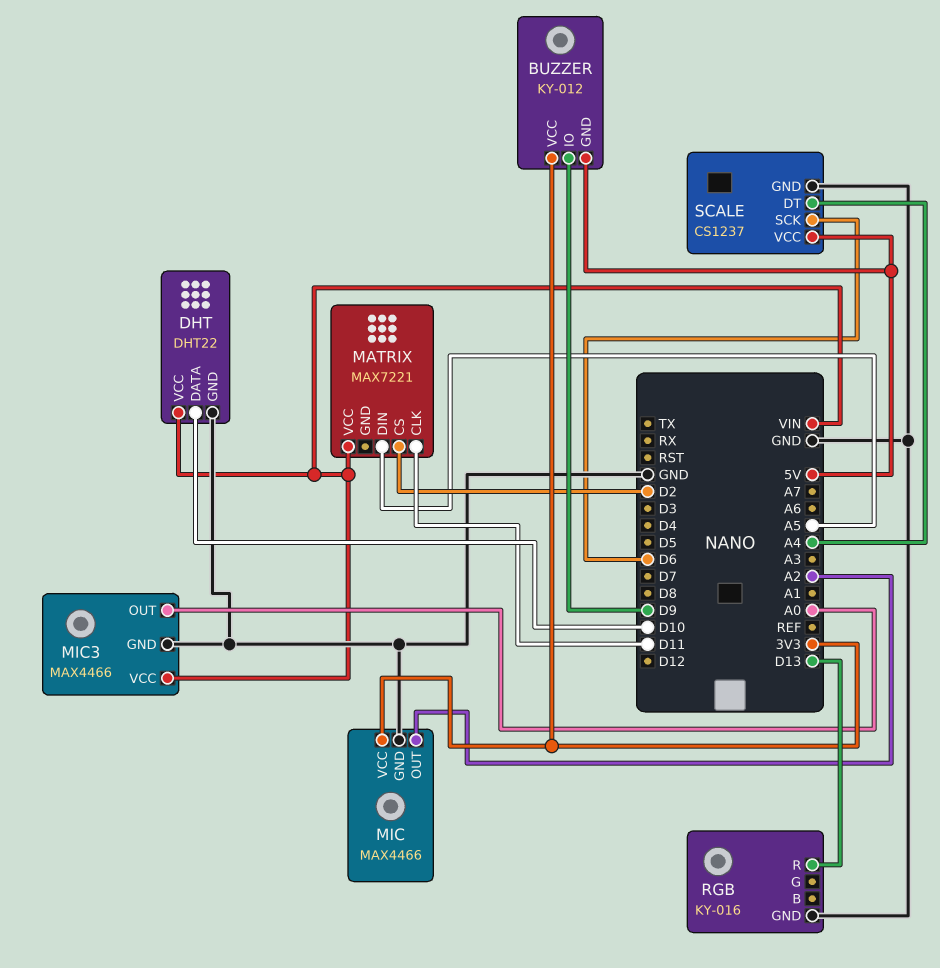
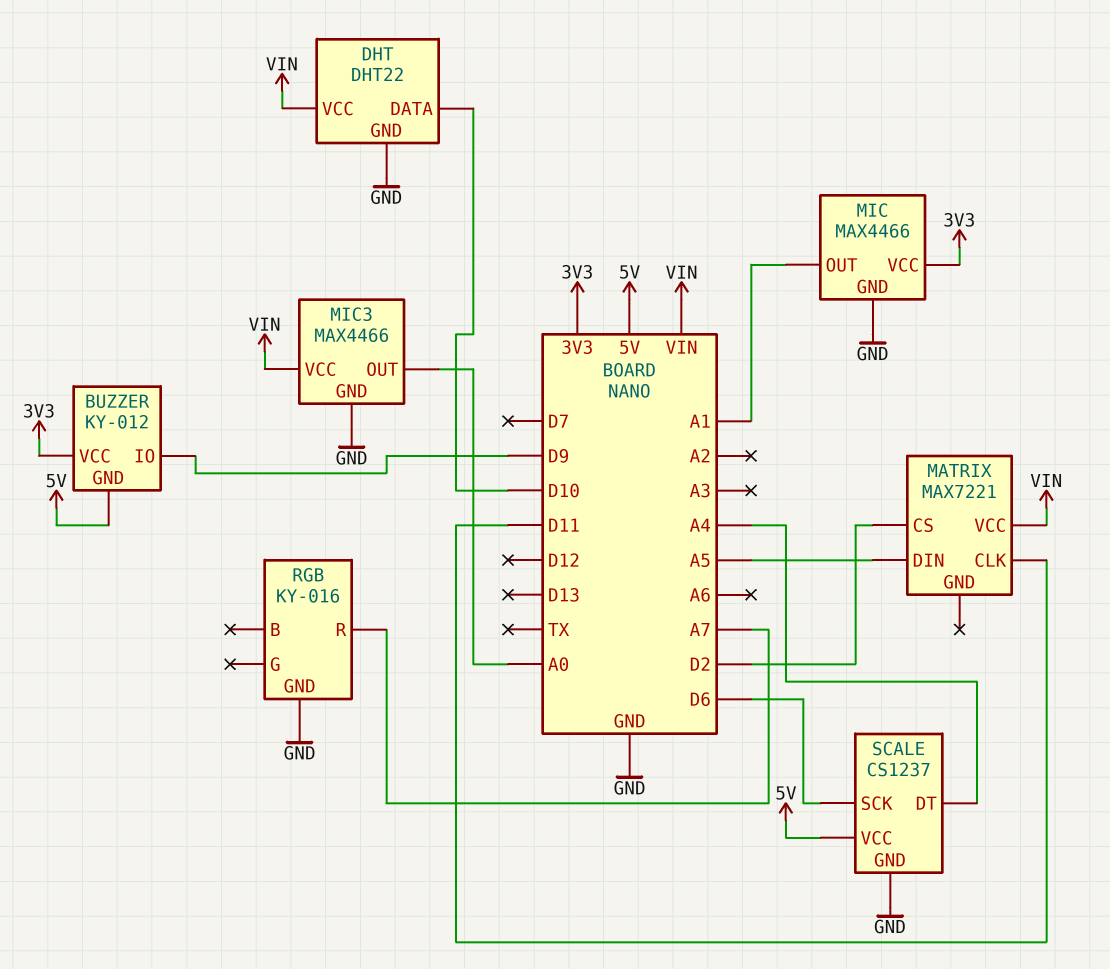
MIC pin OUT: A2 -> A1
RGB pin R: D13 -> A7

